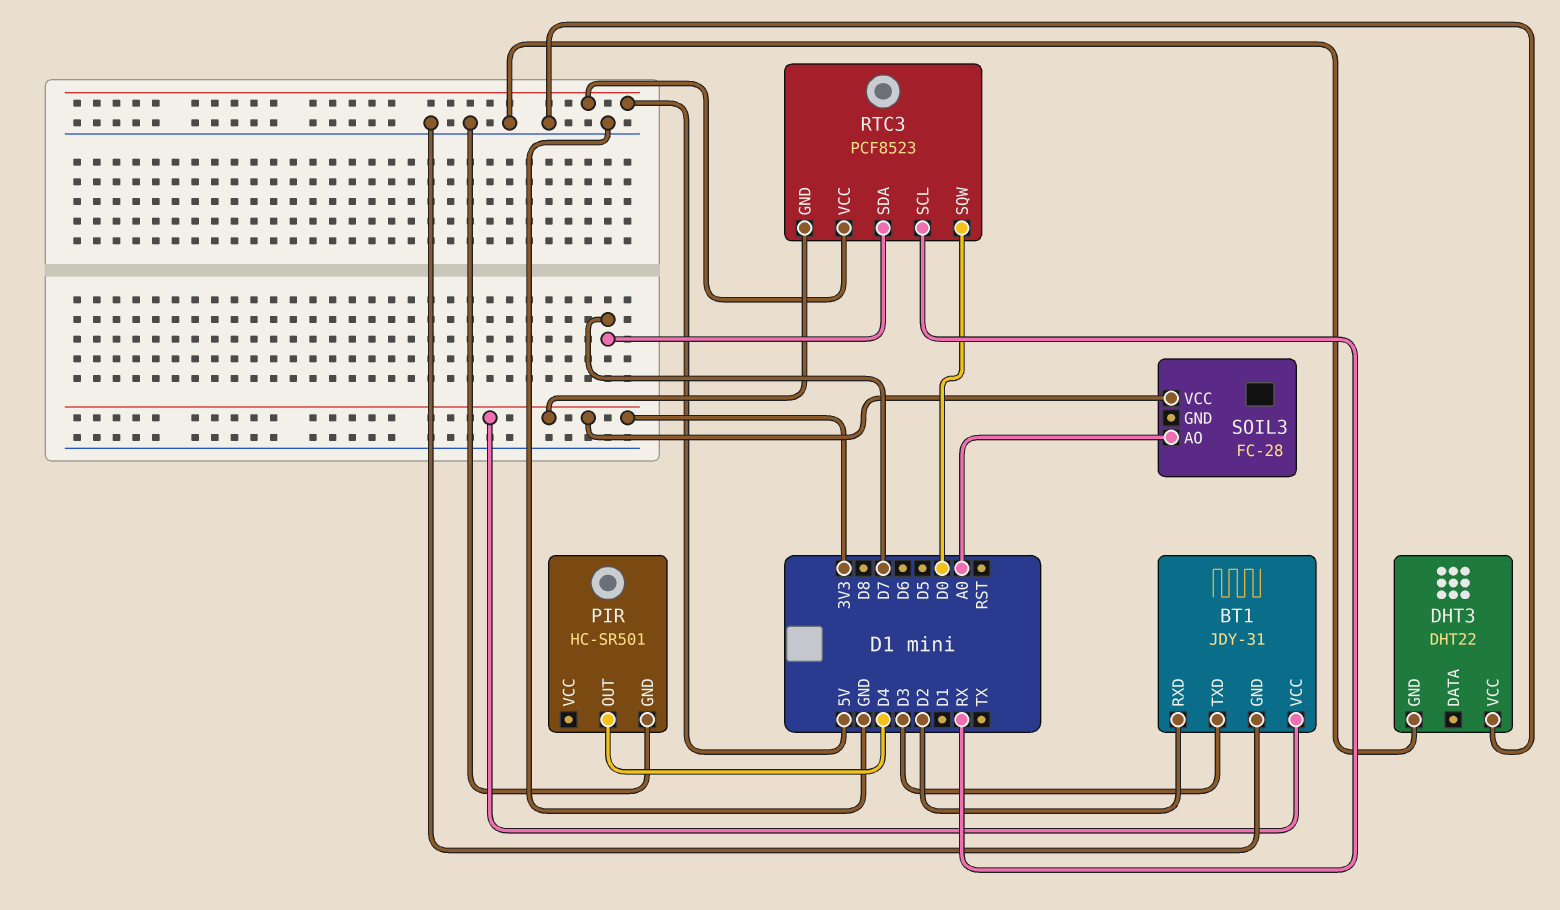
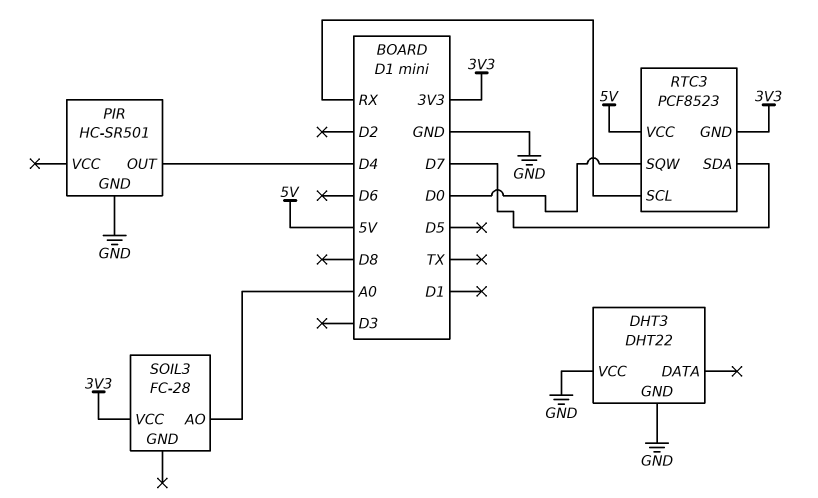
BT1: JDY-31 -> none
BT1 pin GND: GND -> none
BT1 pin RXD: D2 -> none
BT1 pin TXD: D3 -> none
BT1 pin VCC: 3V3 -> none

